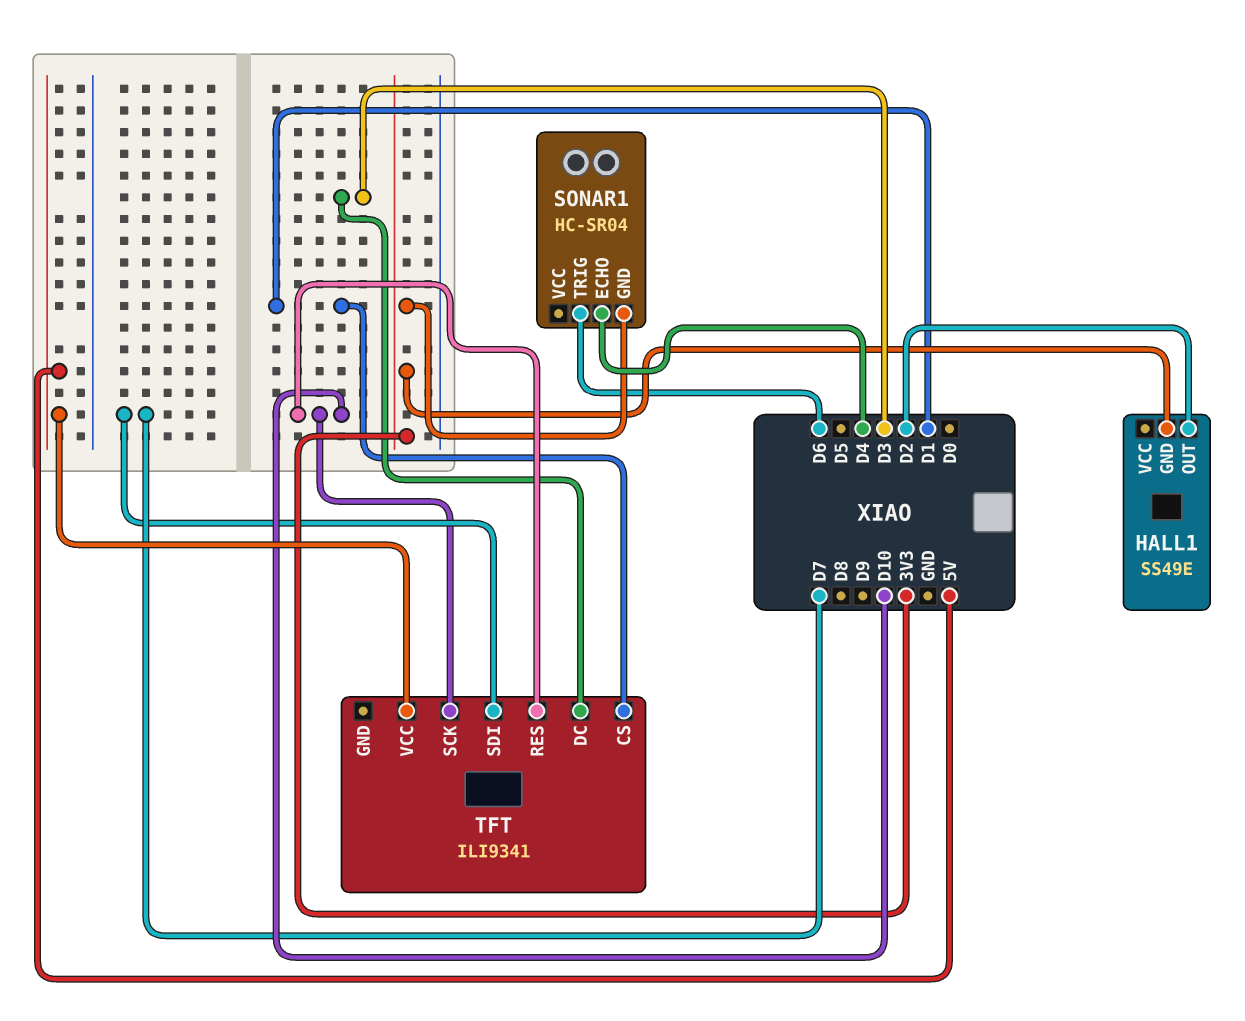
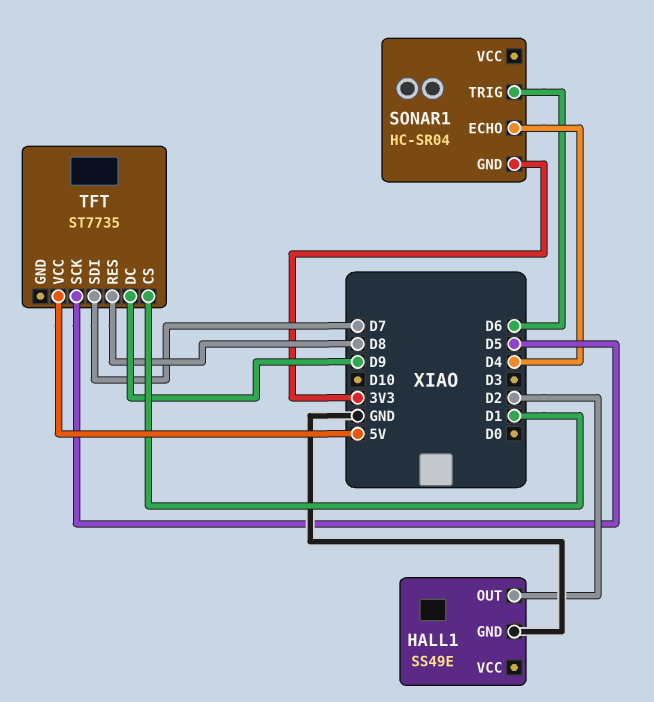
HALL1 pin GND: 3V3 -> GND
TFT: ILI9341 -> ST7735
TFT pin DC: D3 -> D9
TFT pin RES: D10 -> D8
TFT pin SCK: D10 -> D5

